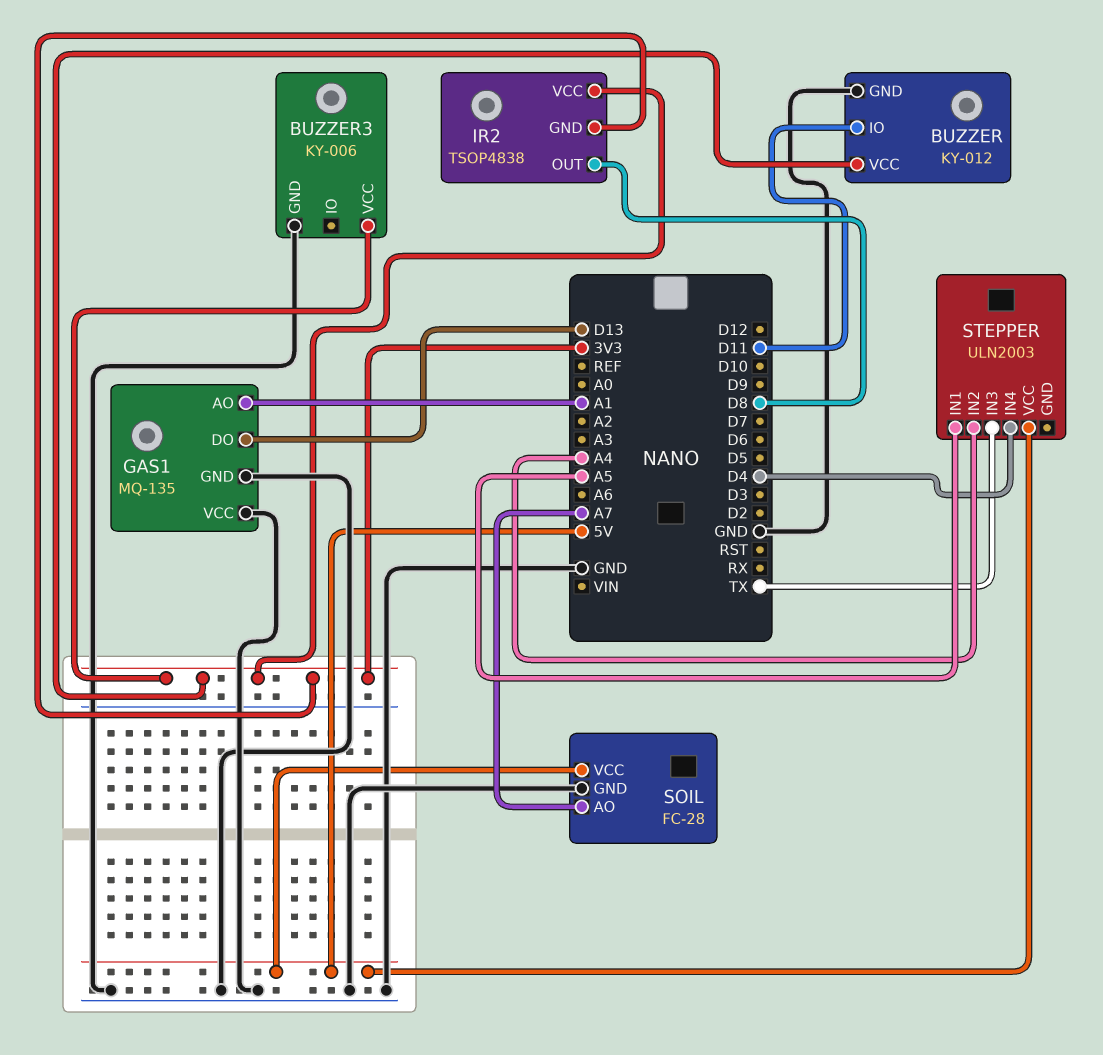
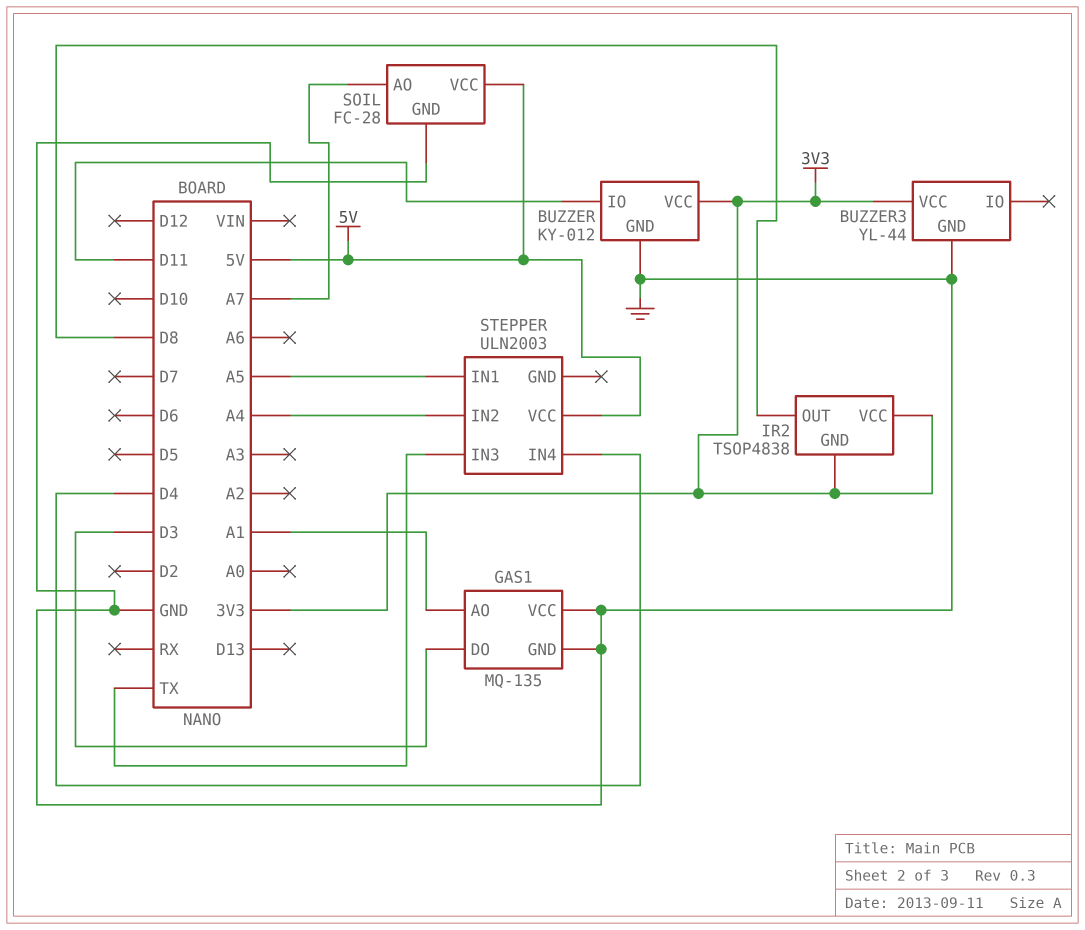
BUZZER3: KY-006 -> YL-44
GAS1 pin DO: D13 -> D3

